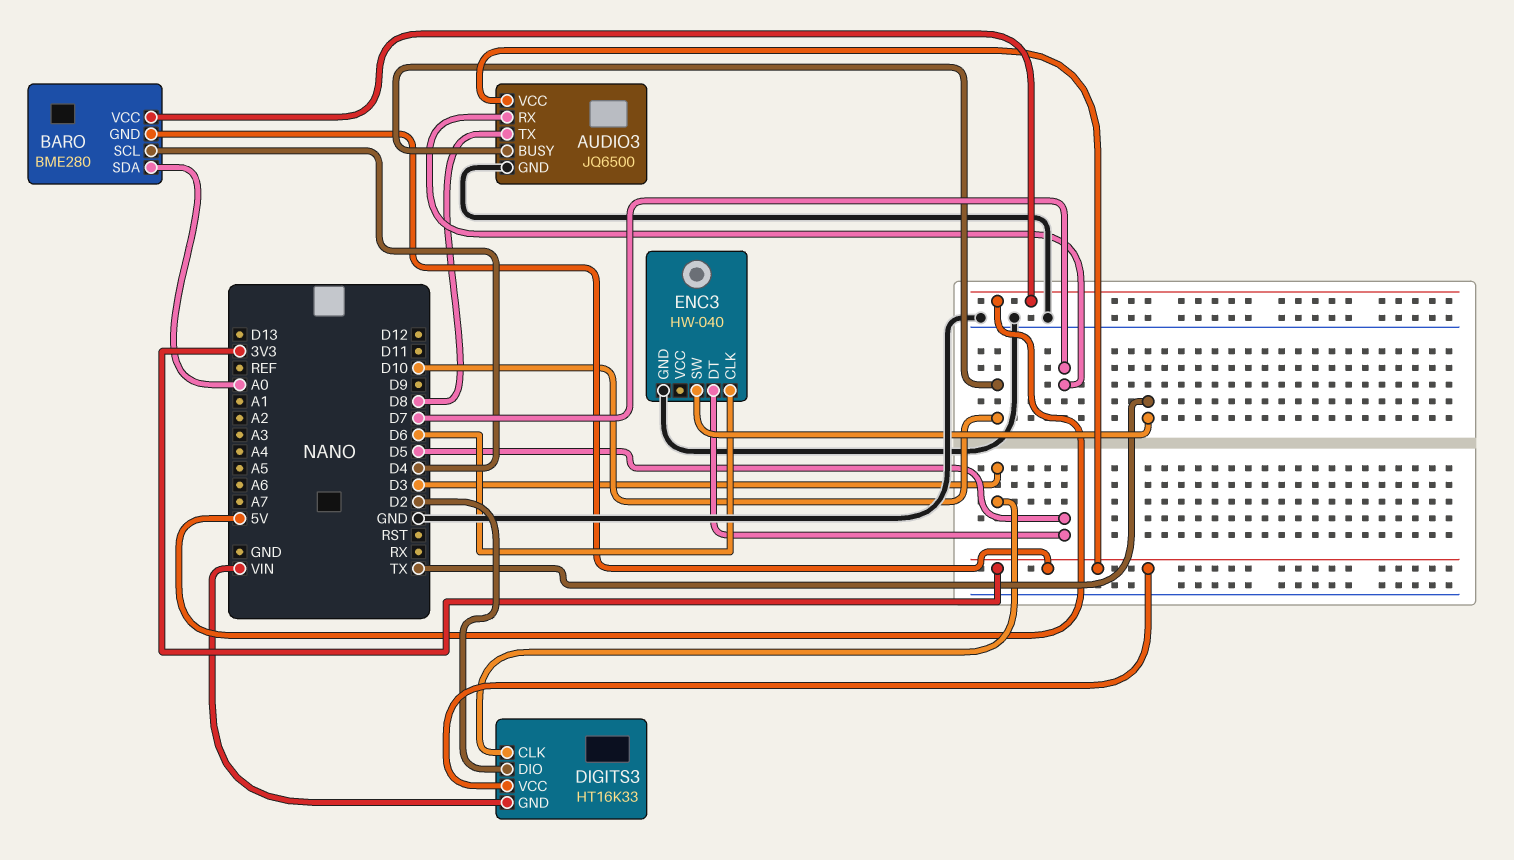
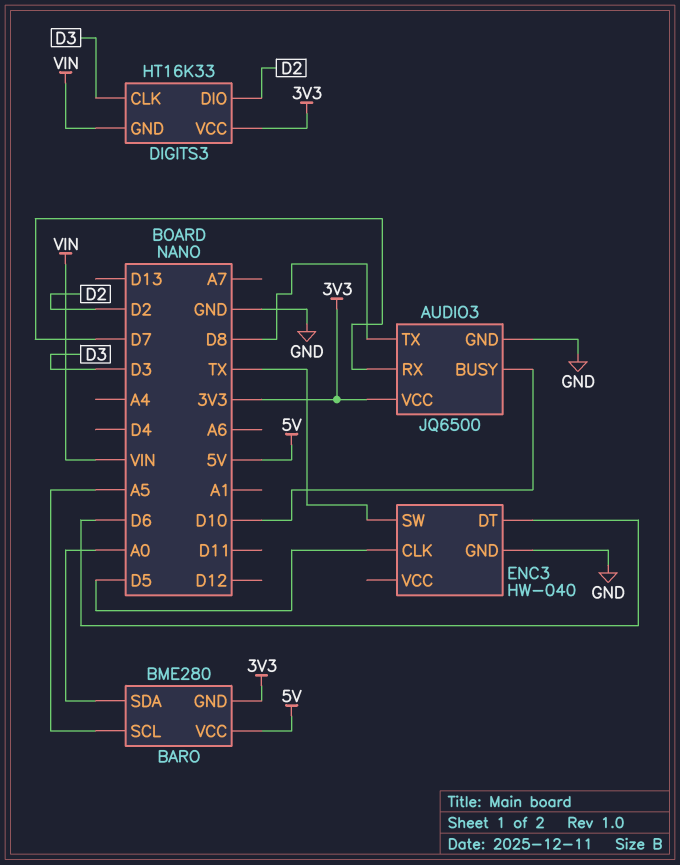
BARO pin SCL: D4 -> A5
ENC3 pin CLK: D6 -> D5
ENC3 pin DT: D5 -> D6

